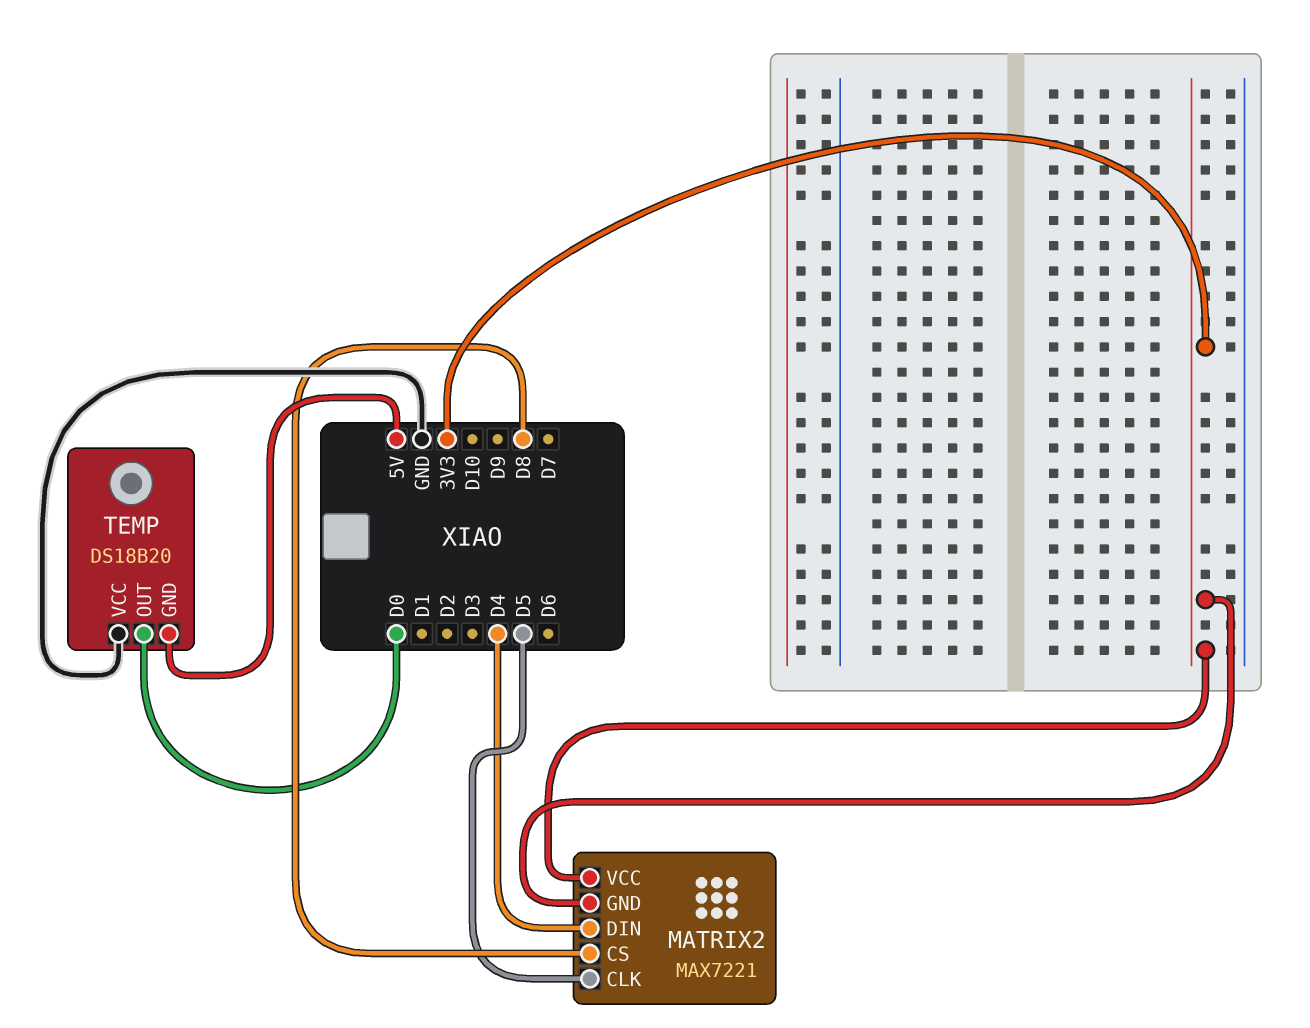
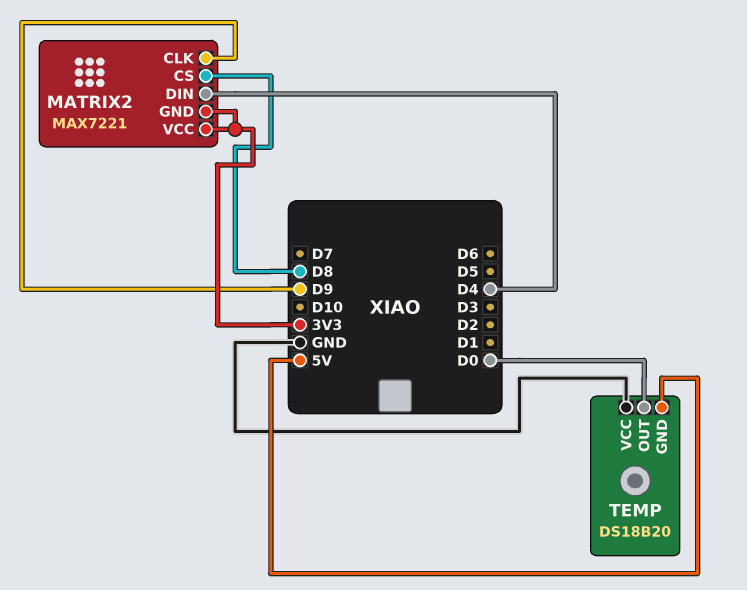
MATRIX2 pin CLK: D5 -> D9

